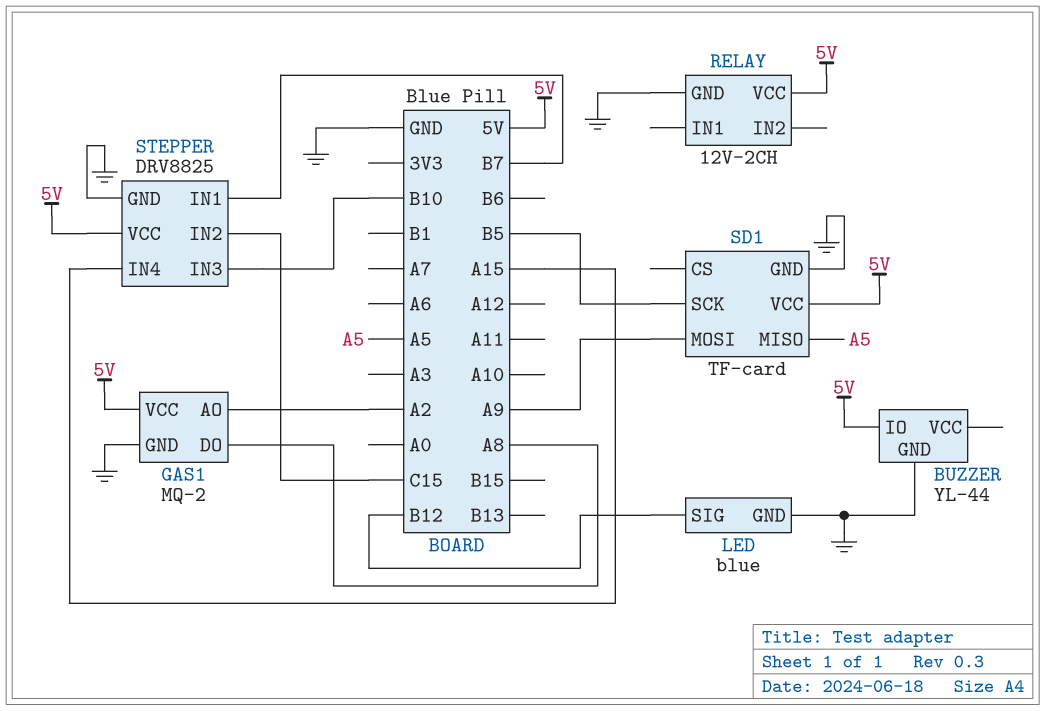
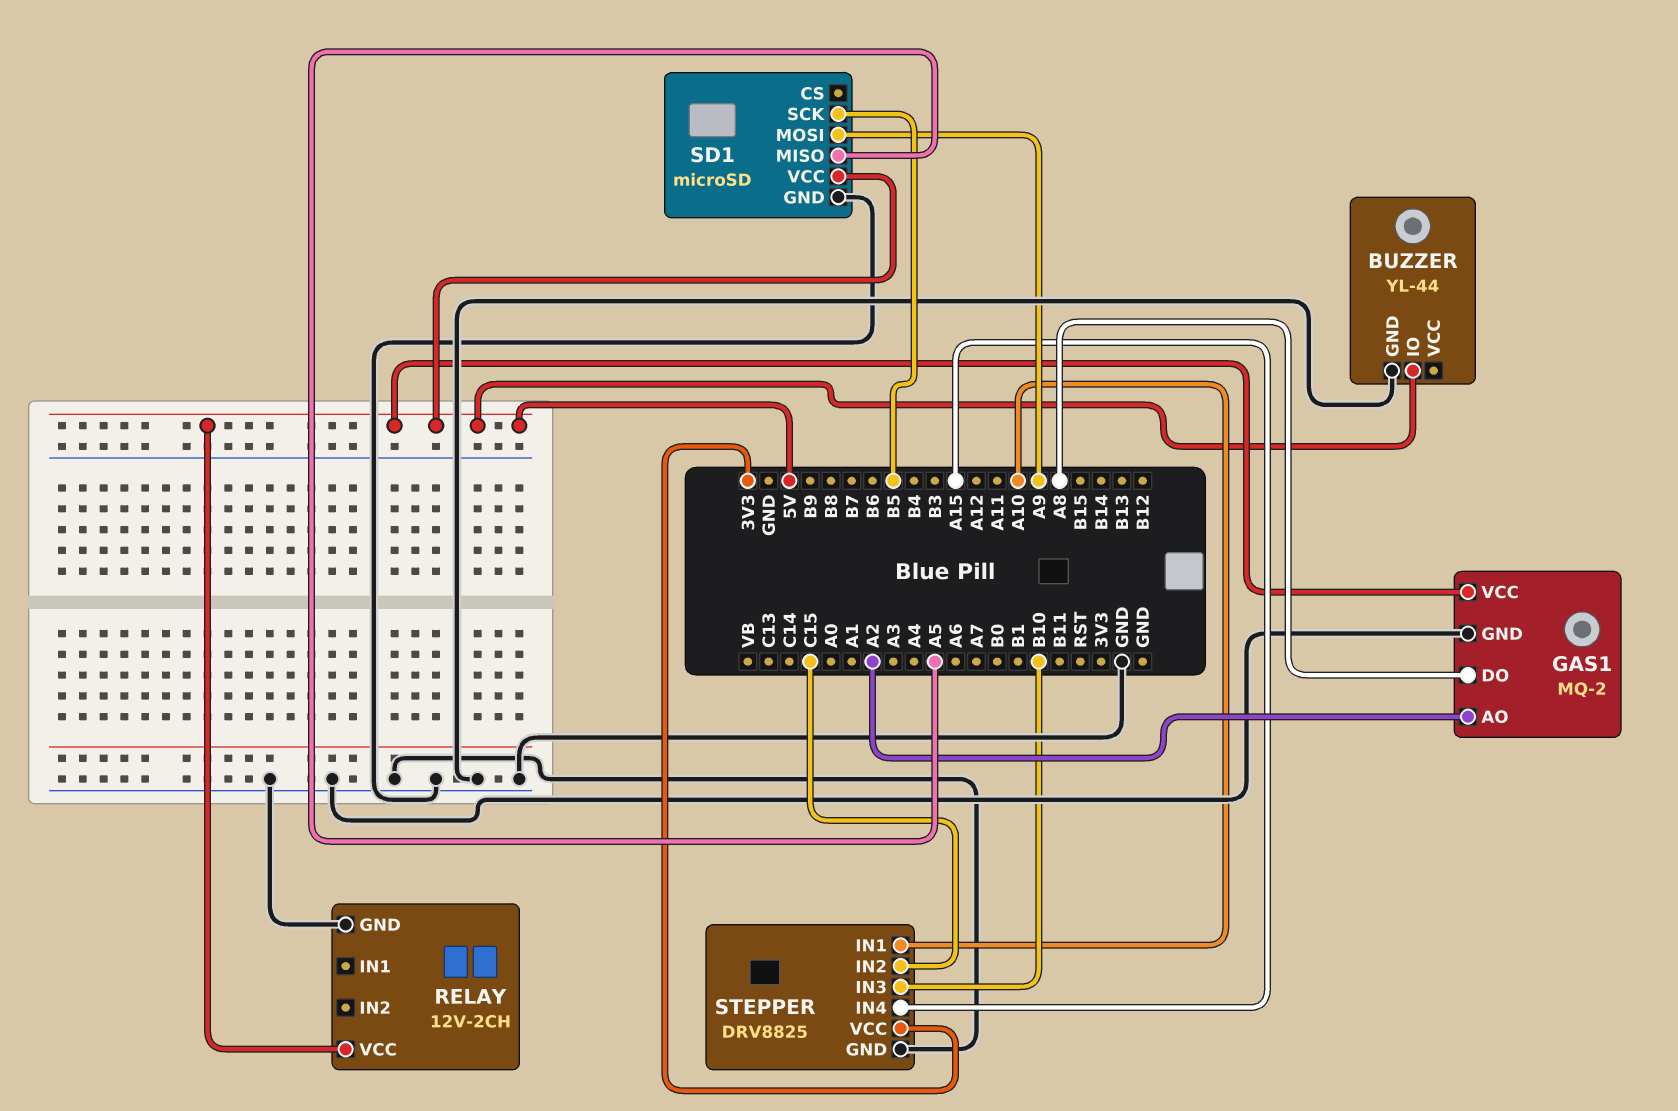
LED: blue -> none
LED pin GND: GND -> none
LED pin SIG: B12 -> none
SD1: TF-card -> microSD
STEPPER pin IN1: B7 -> A10
STEPPER pin VCC: 5V -> 3V3

